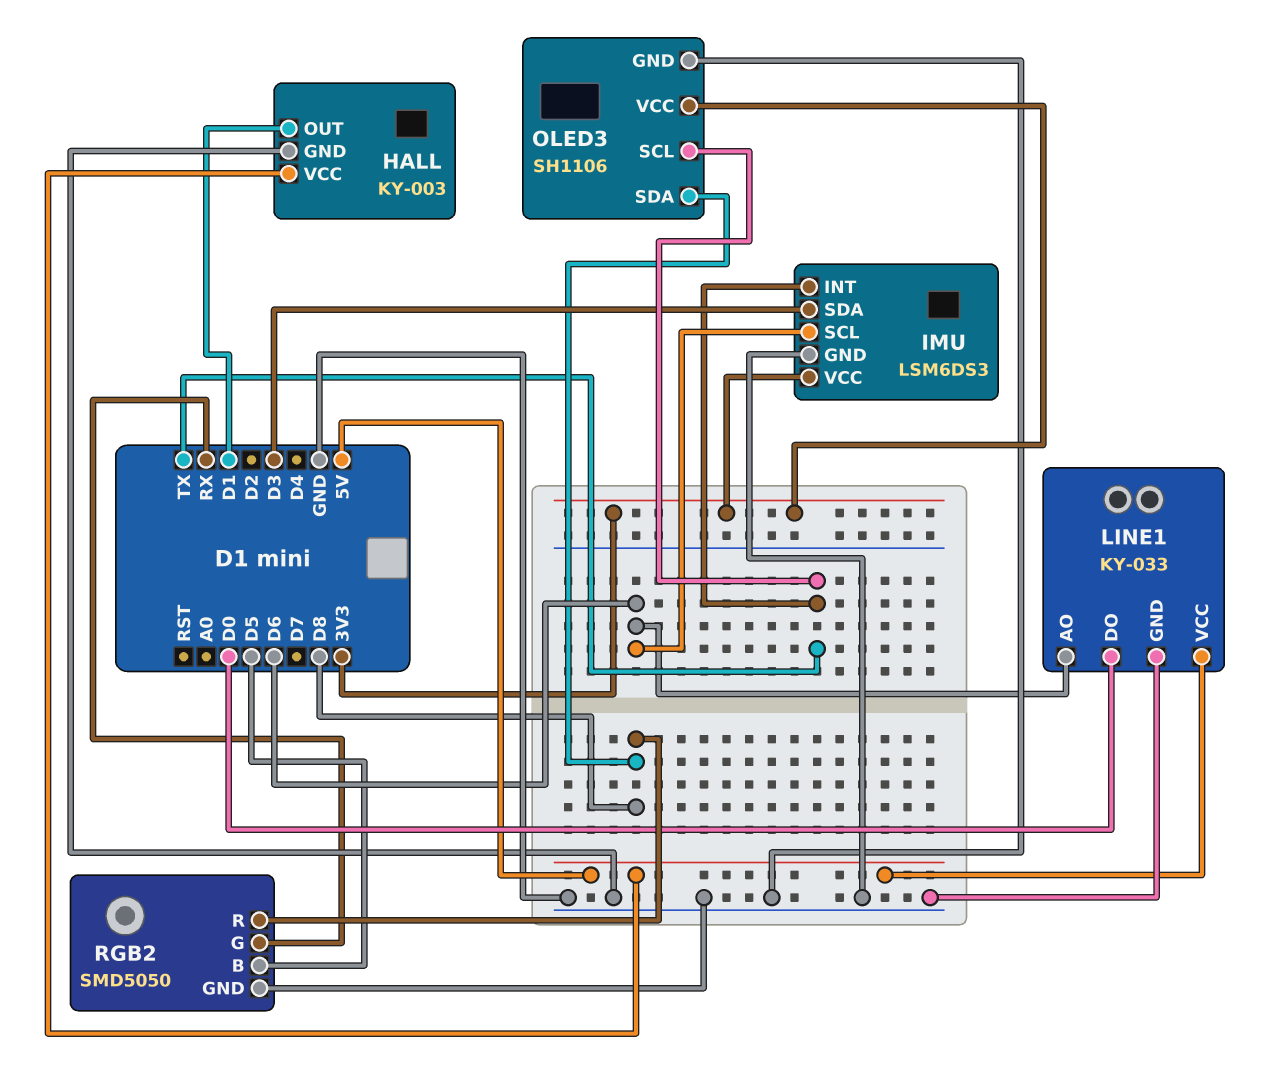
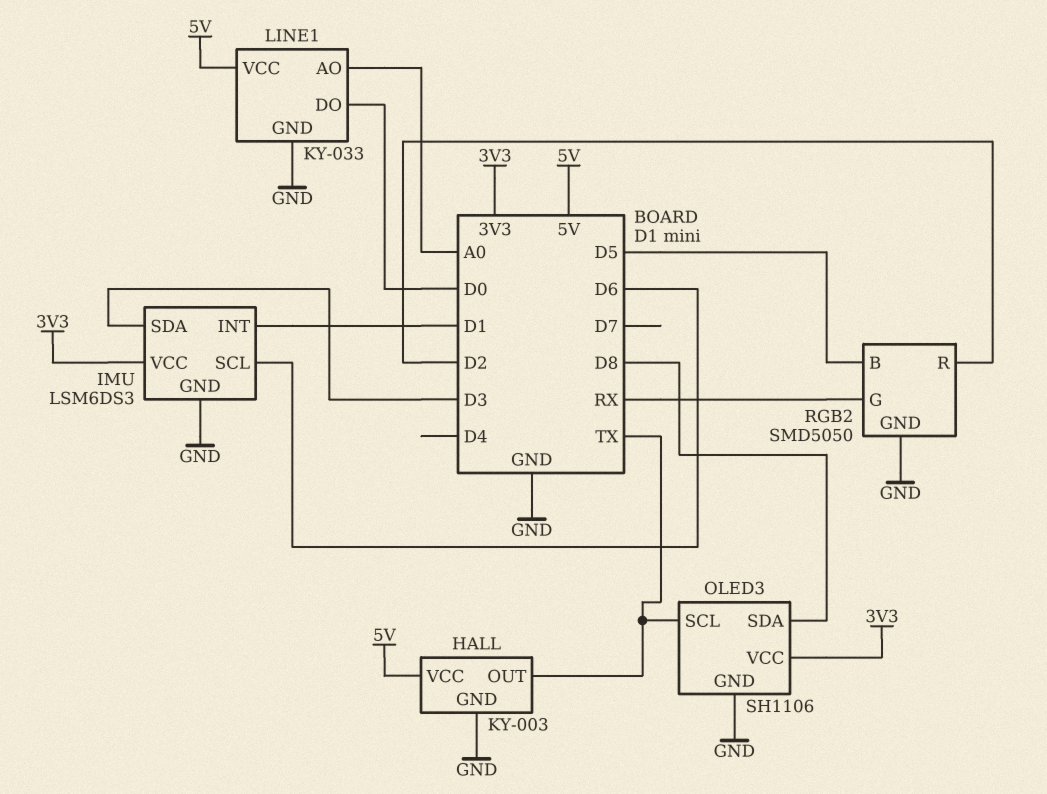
HALL pin OUT: D1 -> TX
IMU pin INT: TX -> D1
LINE1 pin AO: D6 -> A0
RGB2 pin R: D8 -> D2

